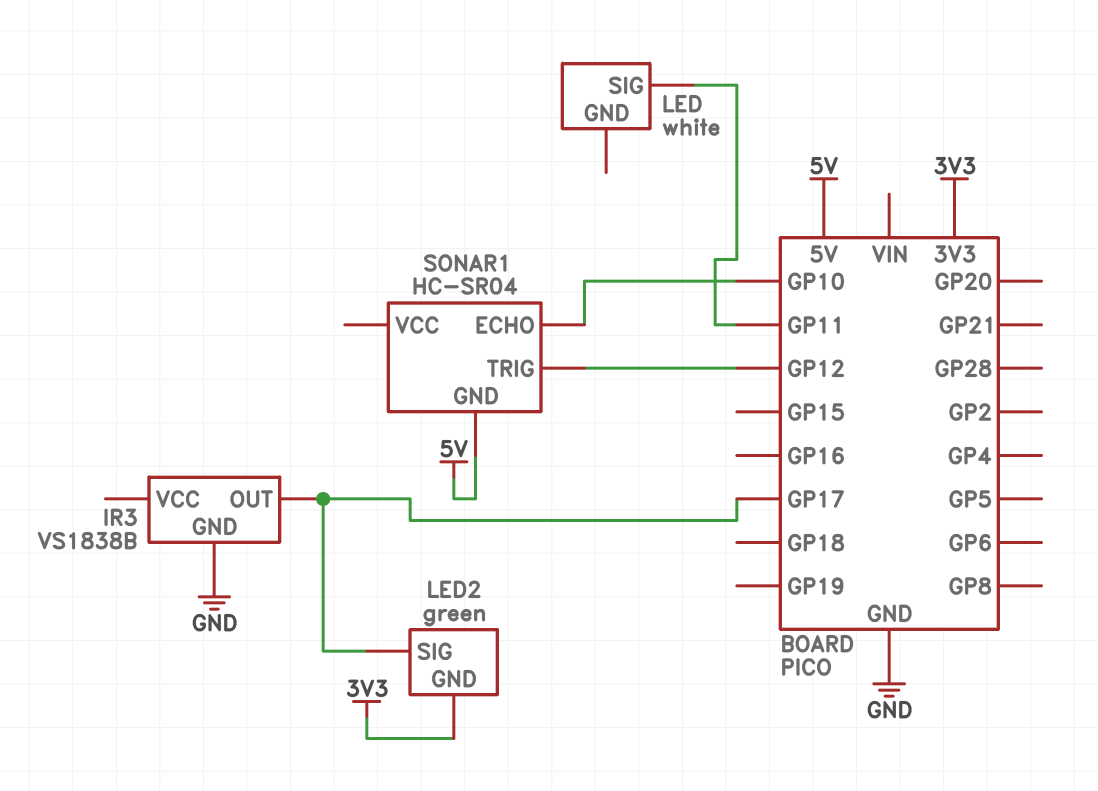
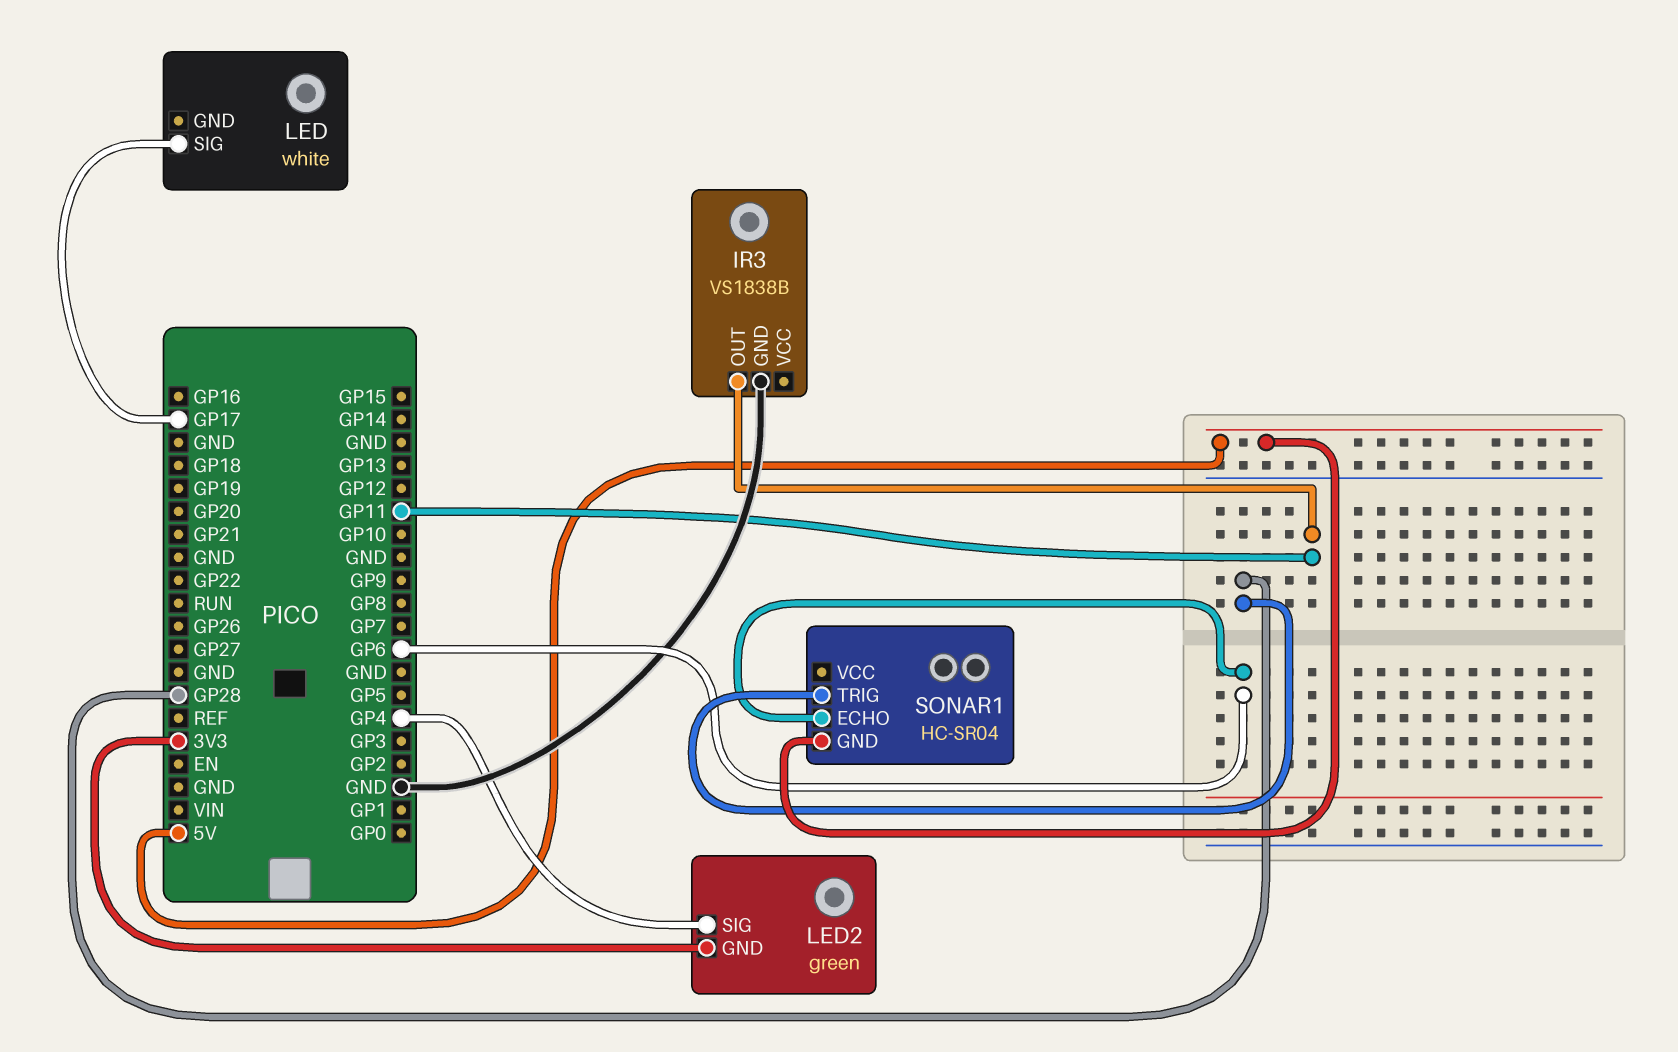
IR3 pin OUT: GP17 -> GP11
LED pin SIG: GP11 -> GP17
LED2 pin SIG: GP17 -> GP4
SONAR1 pin ECHO: GP10 -> GP6
SONAR1 pin TRIG: GP12 -> GP28

